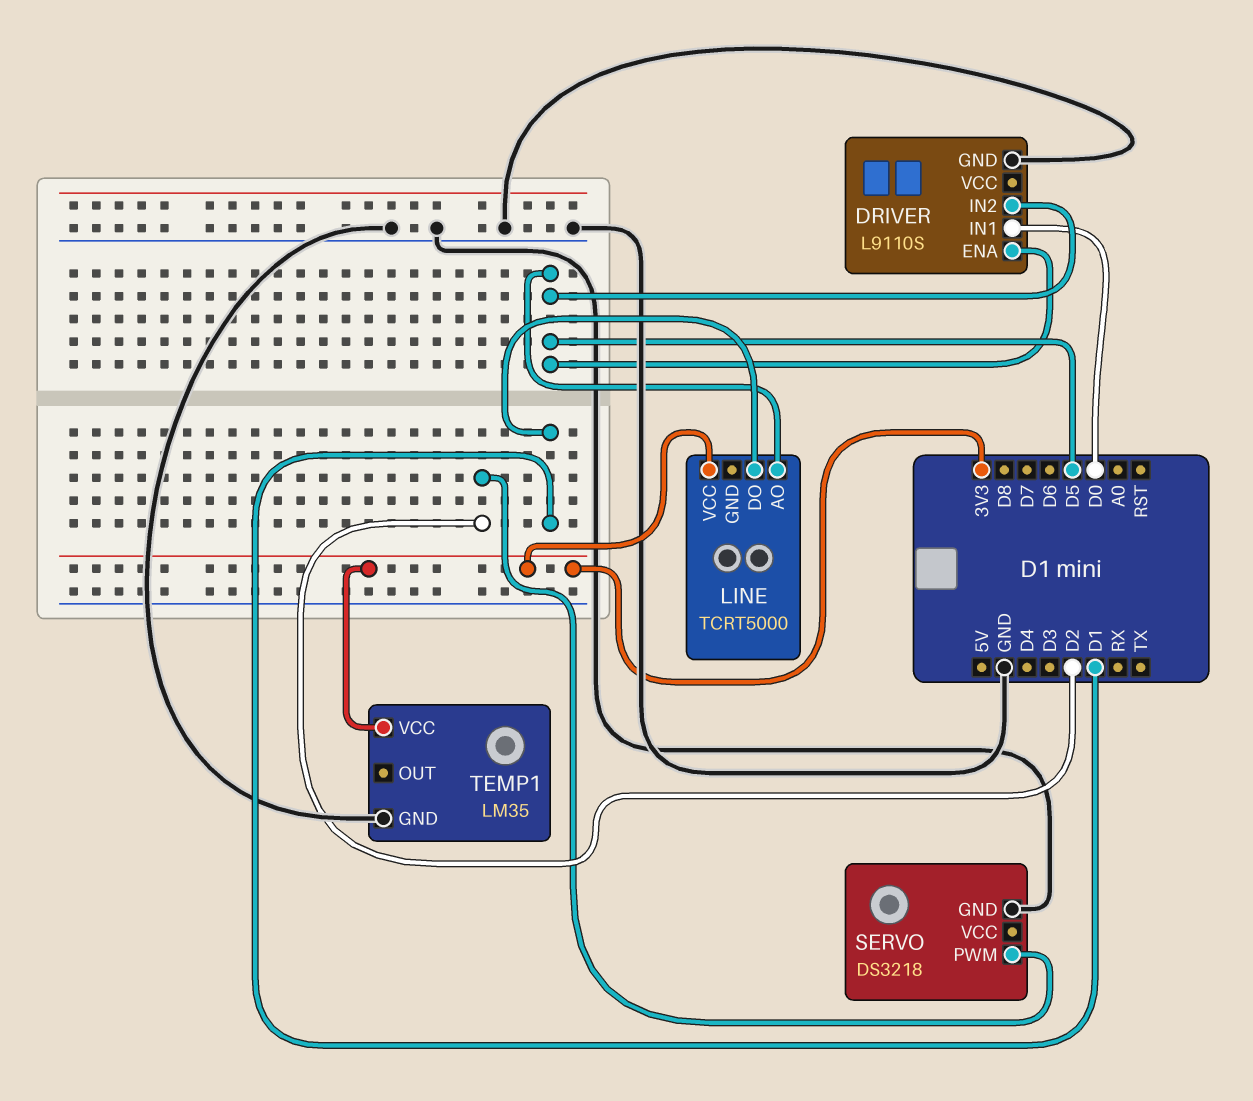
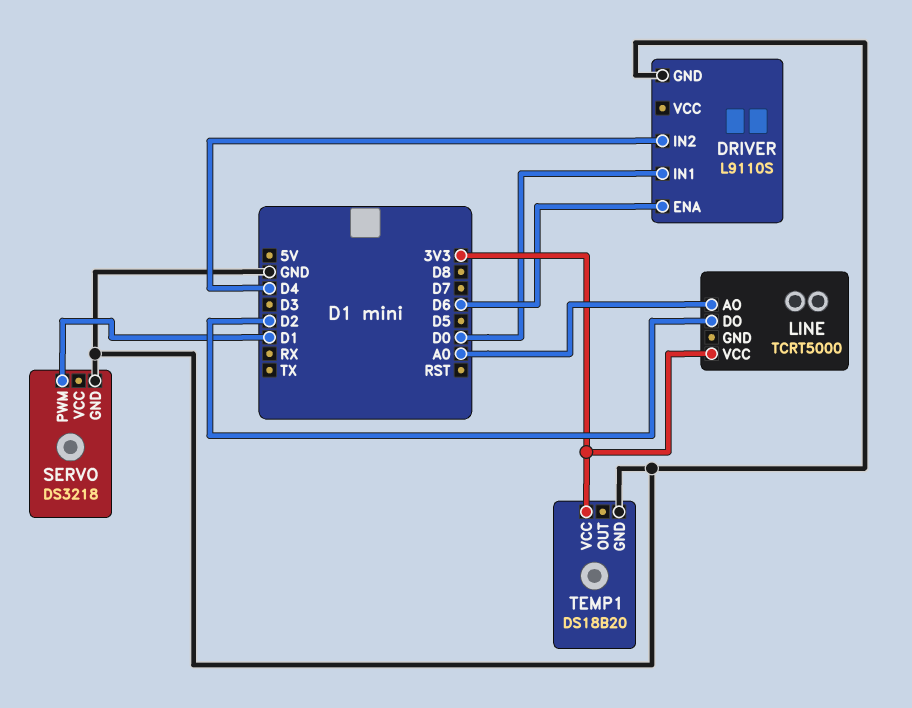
DRIVER pin ENA: D5 -> D6
DRIVER pin IN2: D5 -> D4
LINE pin AO: D5 -> A0
LINE pin DO: D1 -> D2
SERVO pin PWM: D2 -> D1
TEMP1: LM35 -> DS18B20

